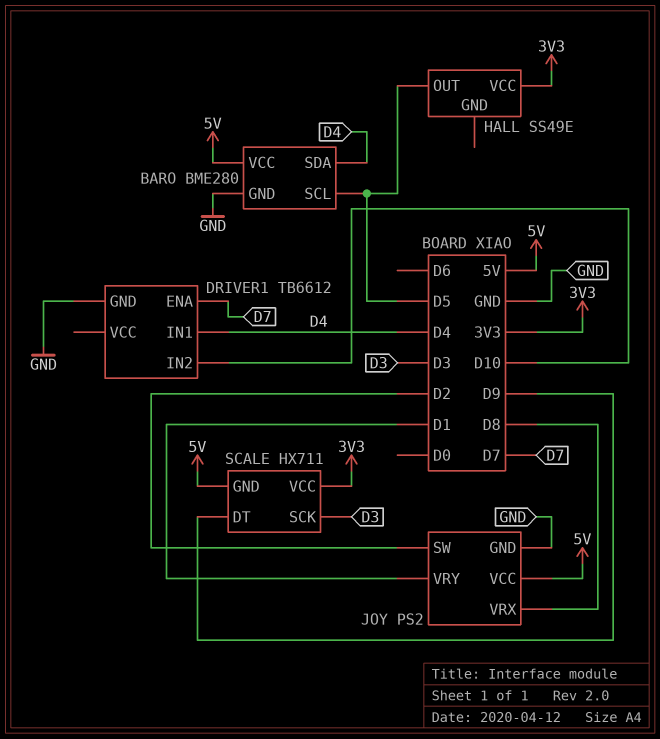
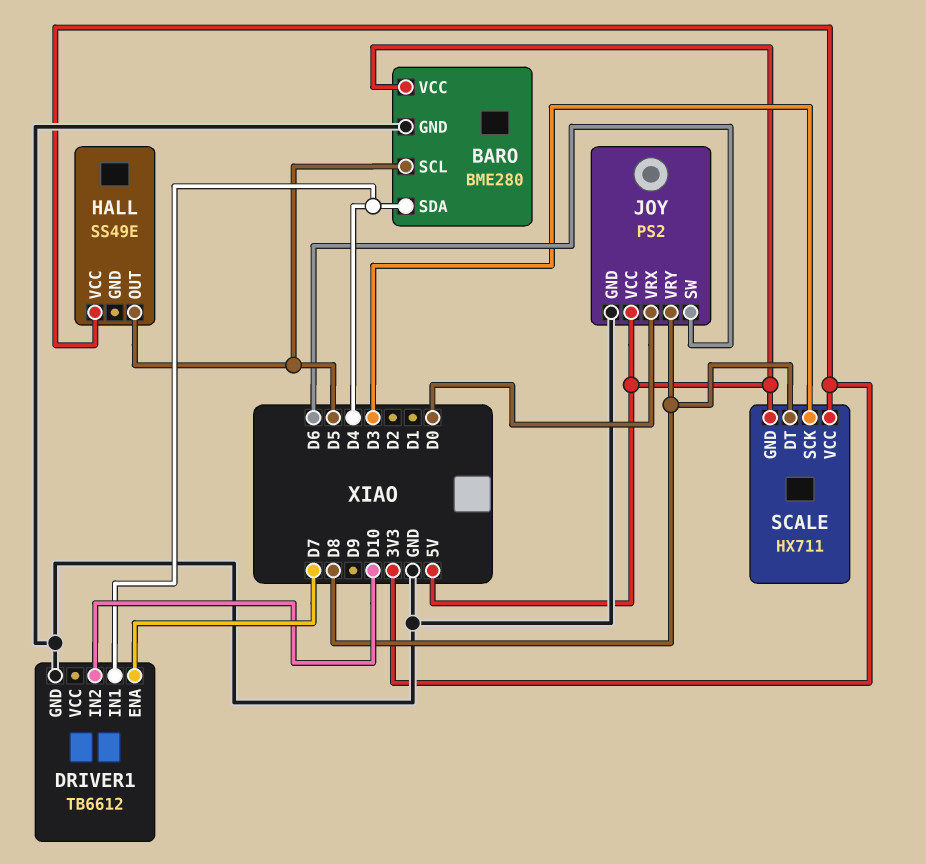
JOY pin SW: D2 -> D6
JOY pin VRX: D8 -> D0
JOY pin VRY: D1 -> D8
SCALE pin DT: D9 -> D8

